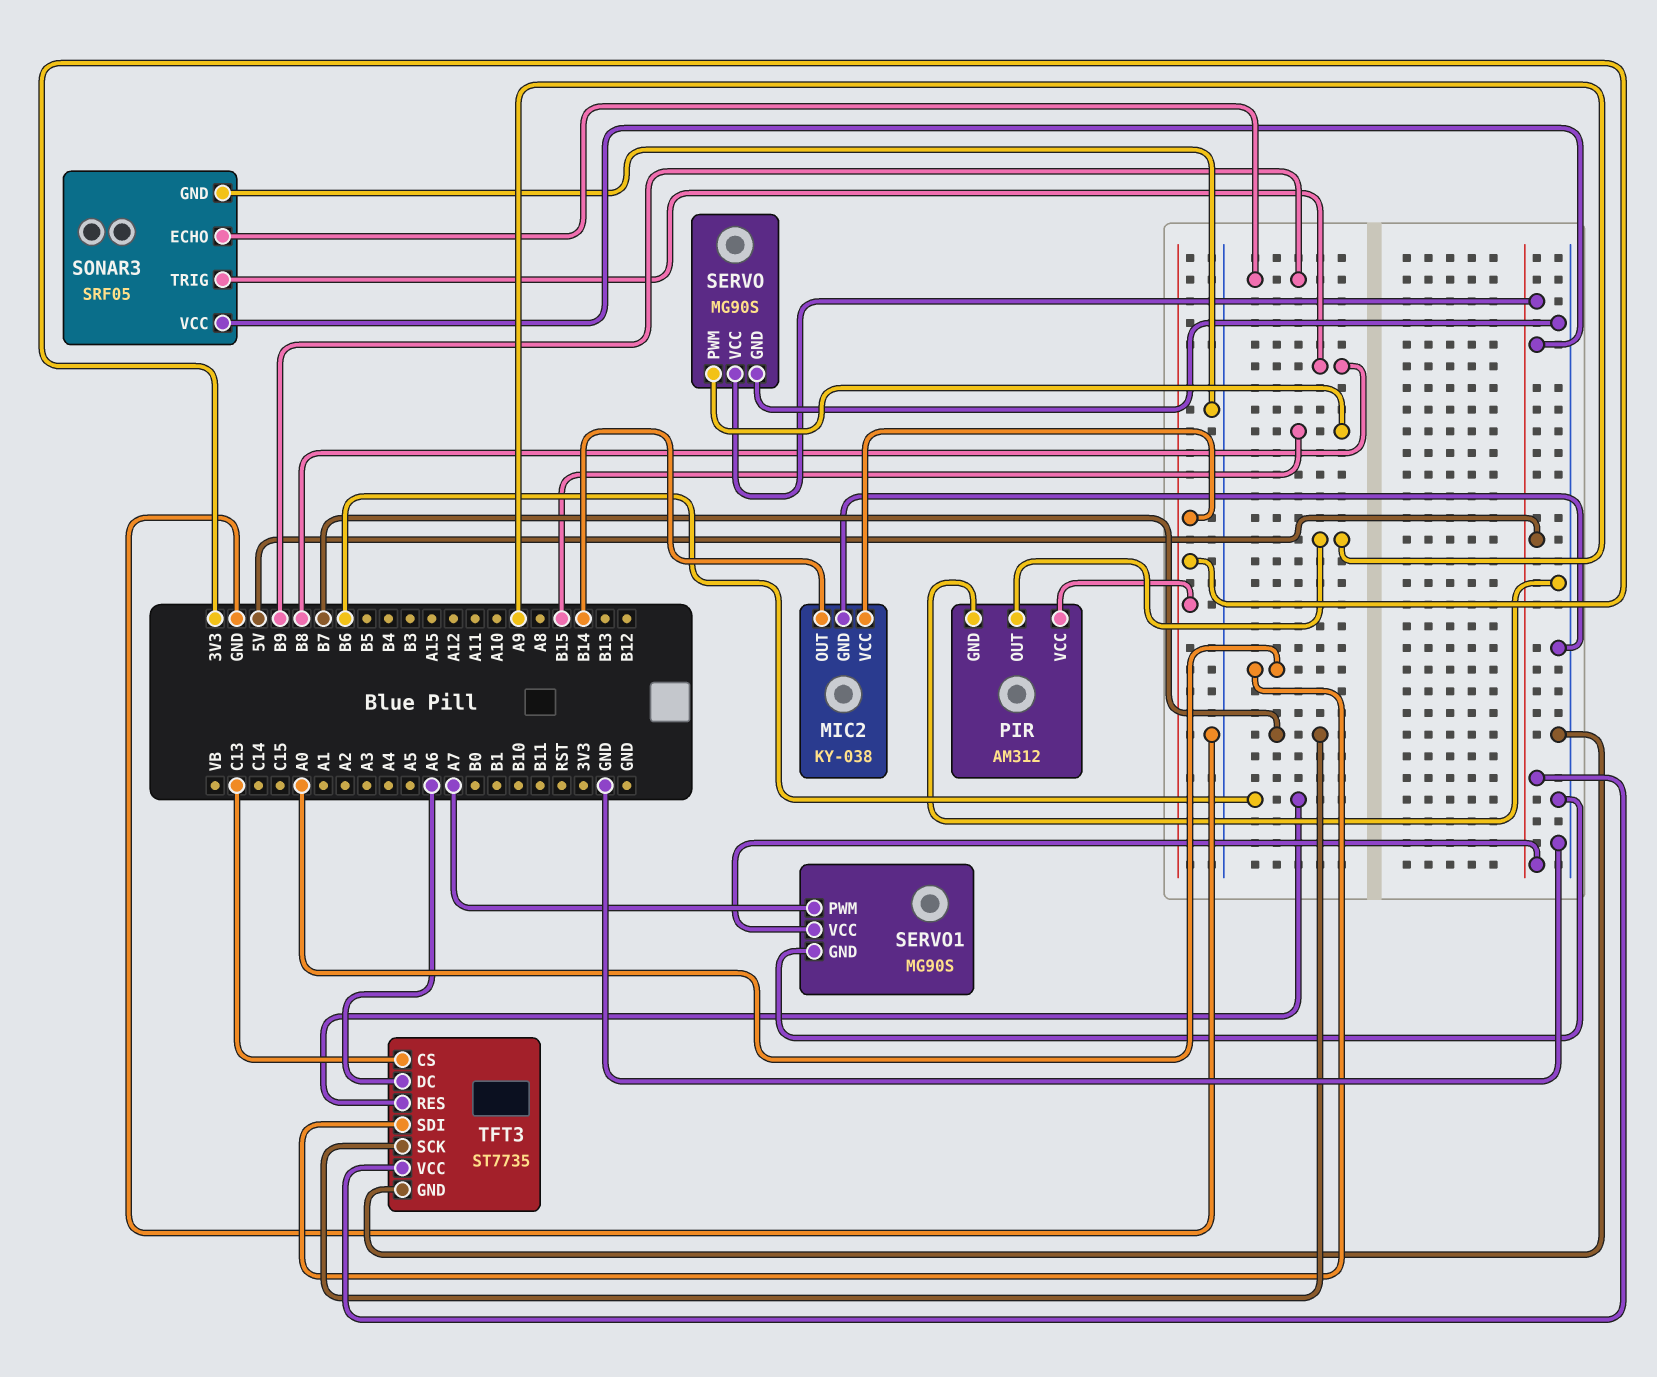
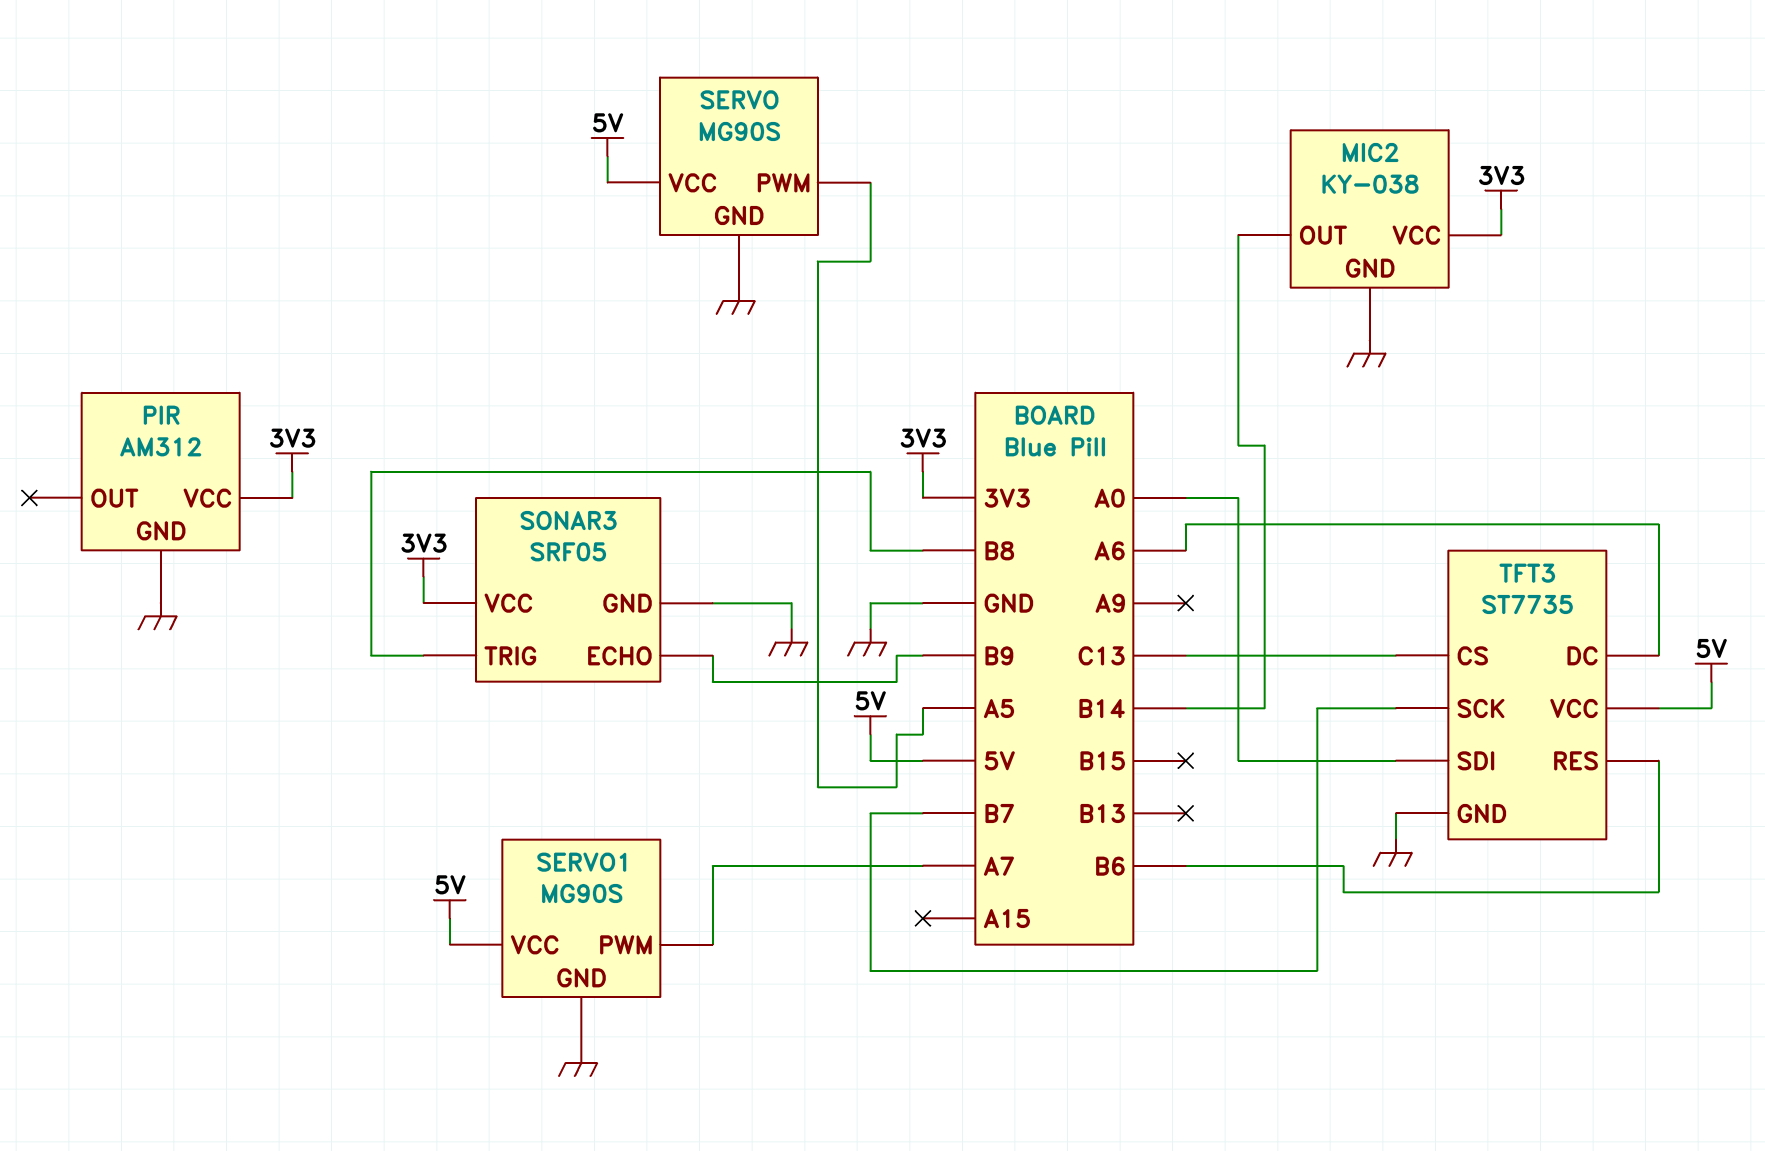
PIR pin OUT: A9 -> none
SERVO pin PWM: B15 -> A5
SONAR3 pin VCC: 5V -> 3V3

